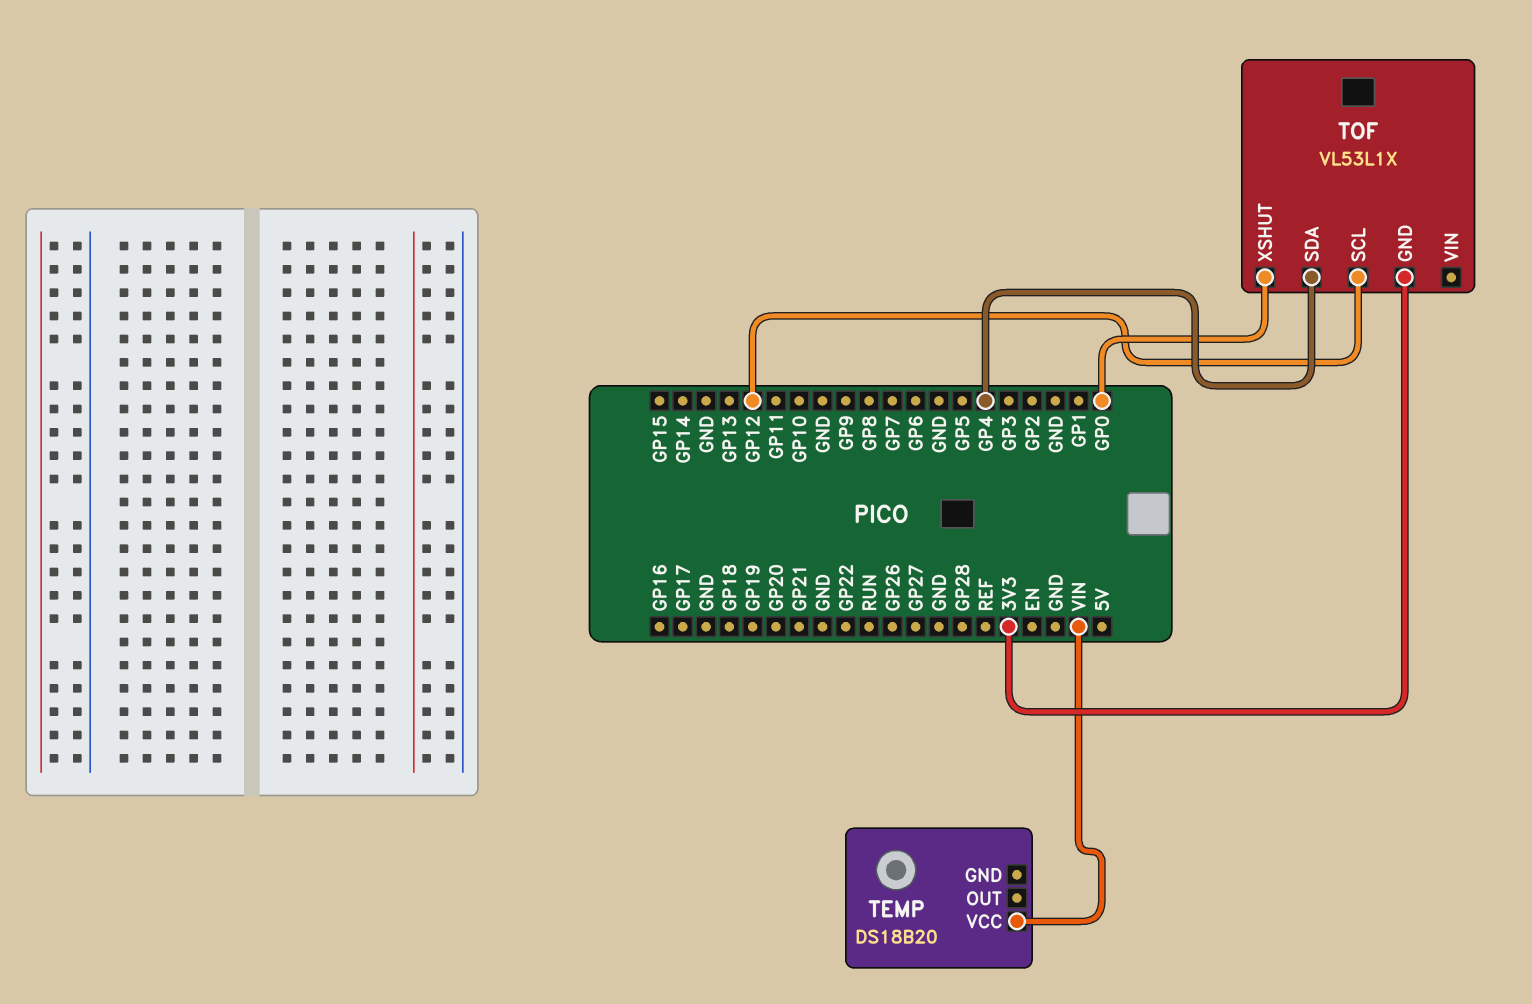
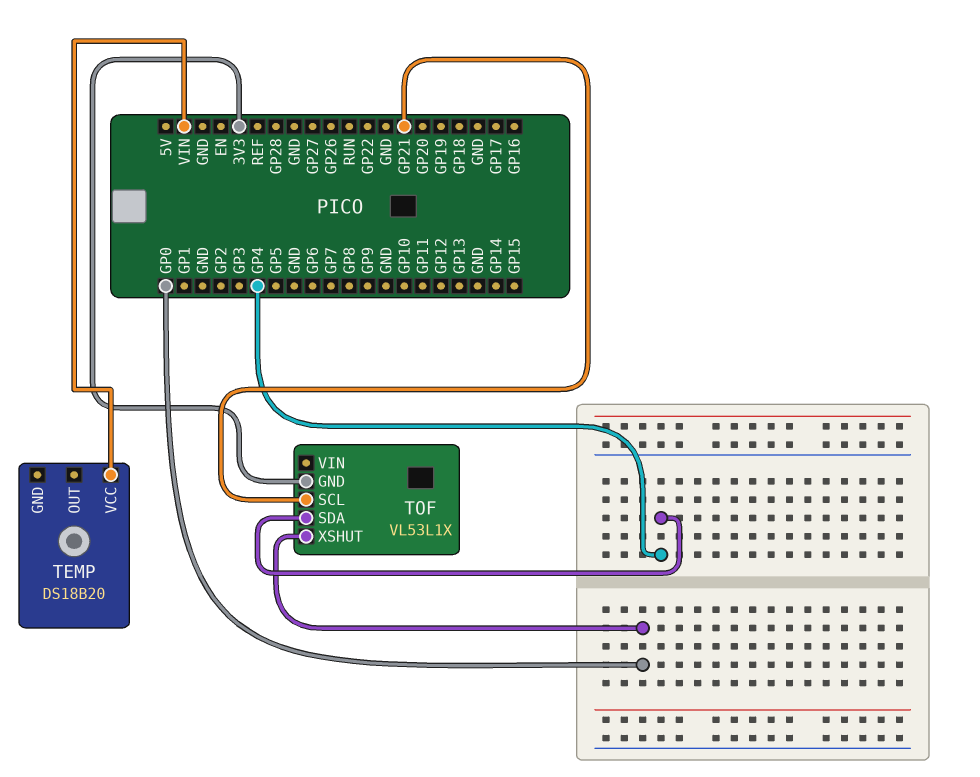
TOF pin SCL: GP12 -> GP21

